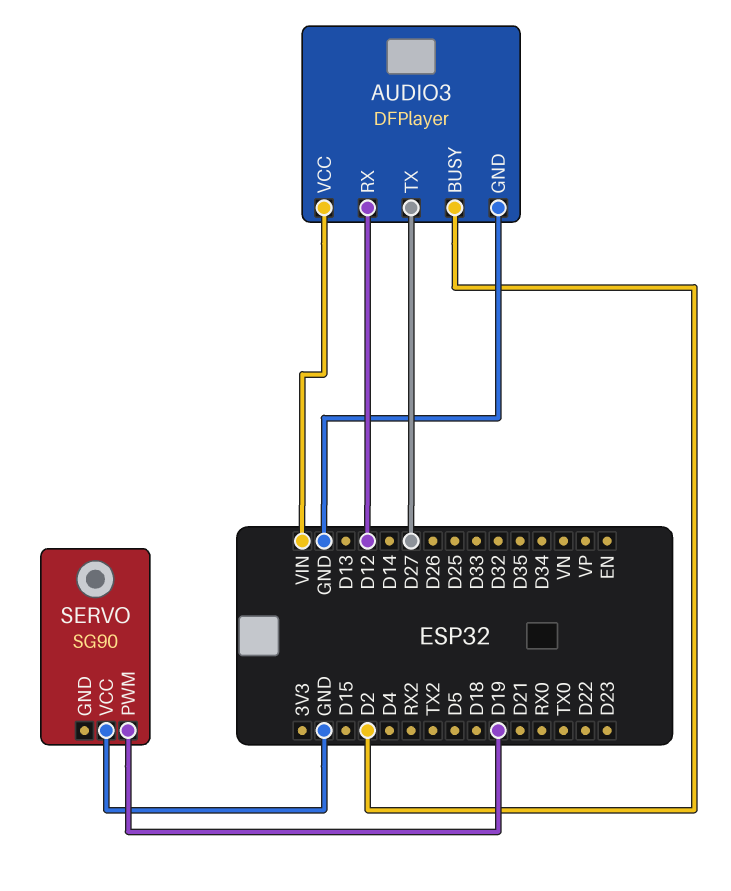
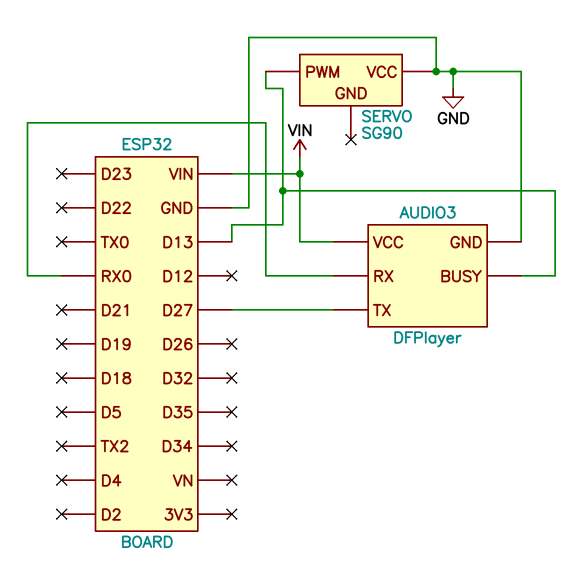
AUDIO3 pin BUSY: D2 -> D13
AUDIO3 pin RX: D12 -> RX0
SERVO pin PWM: D19 -> D13

